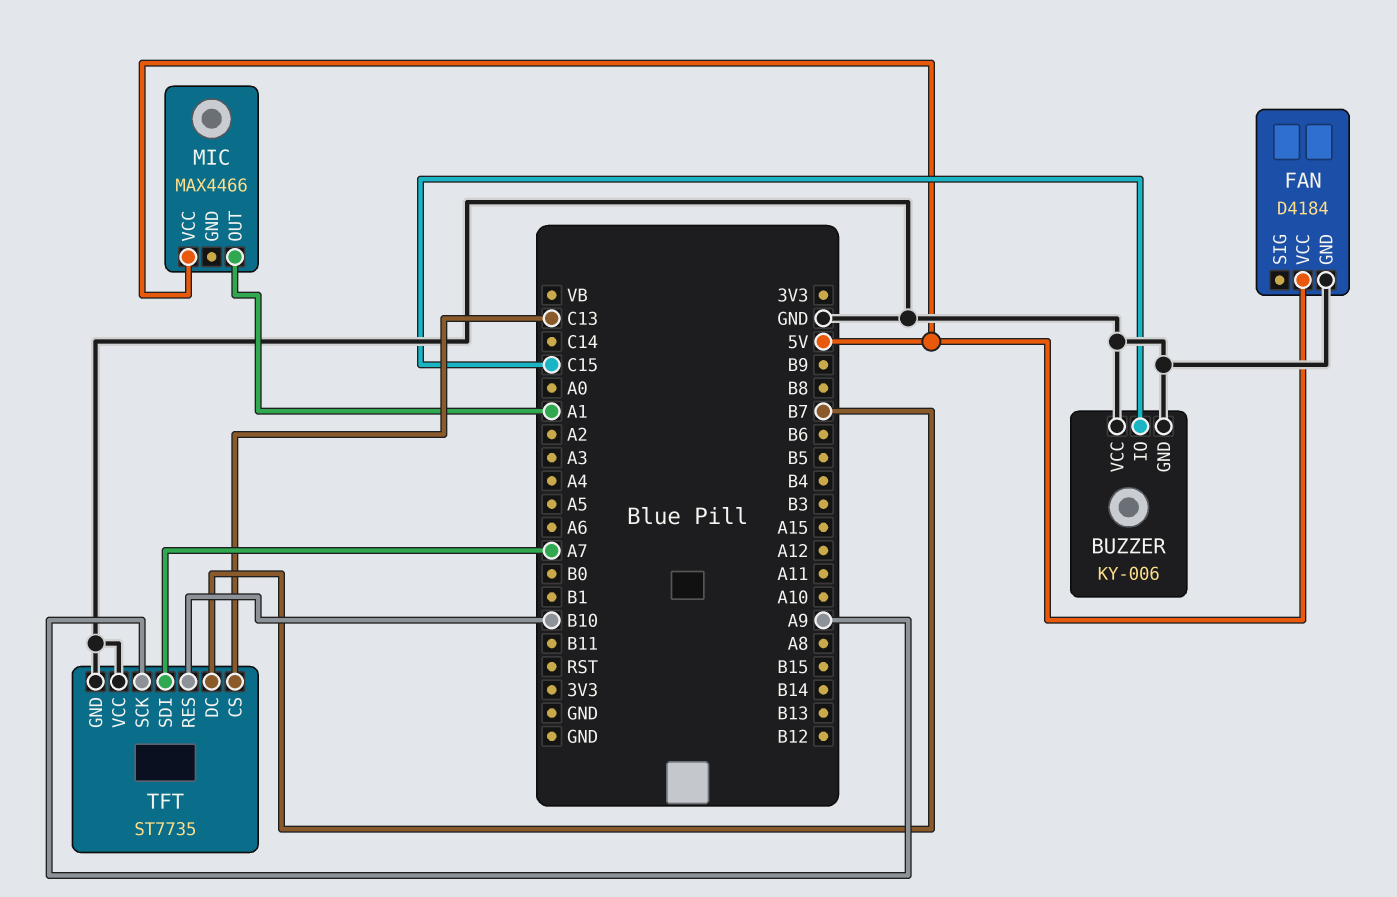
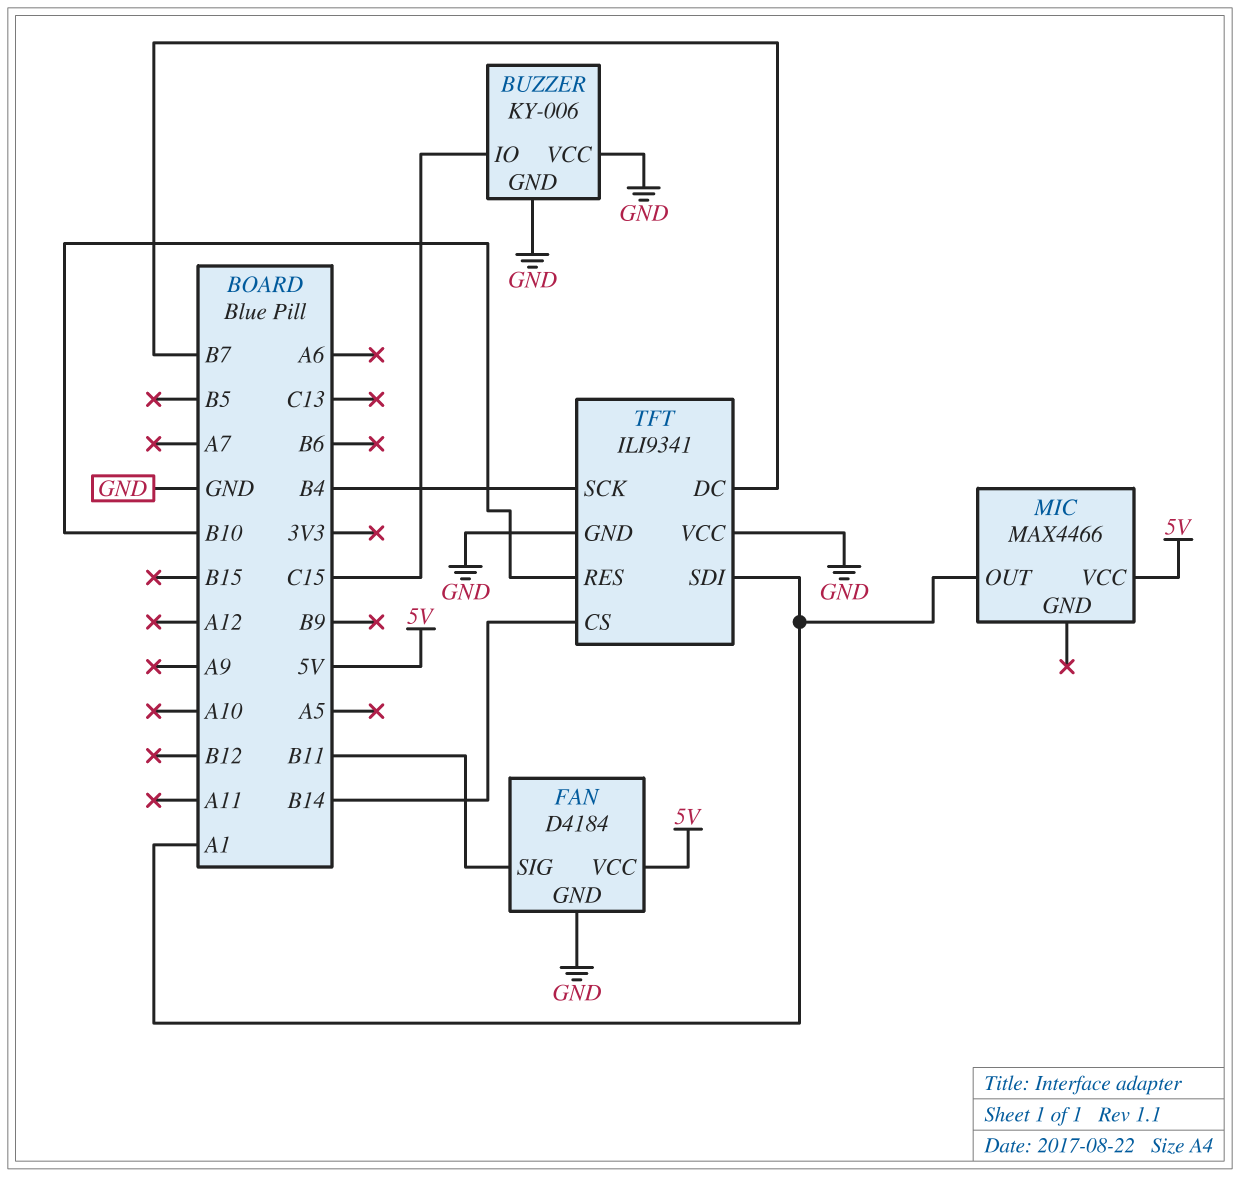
FAN pin SIG: none -> B11
TFT: ST7735 -> ILI9341
TFT pin CS: C13 -> B14
TFT pin SCK: A9 -> B4
TFT pin SDI: A7 -> A1

